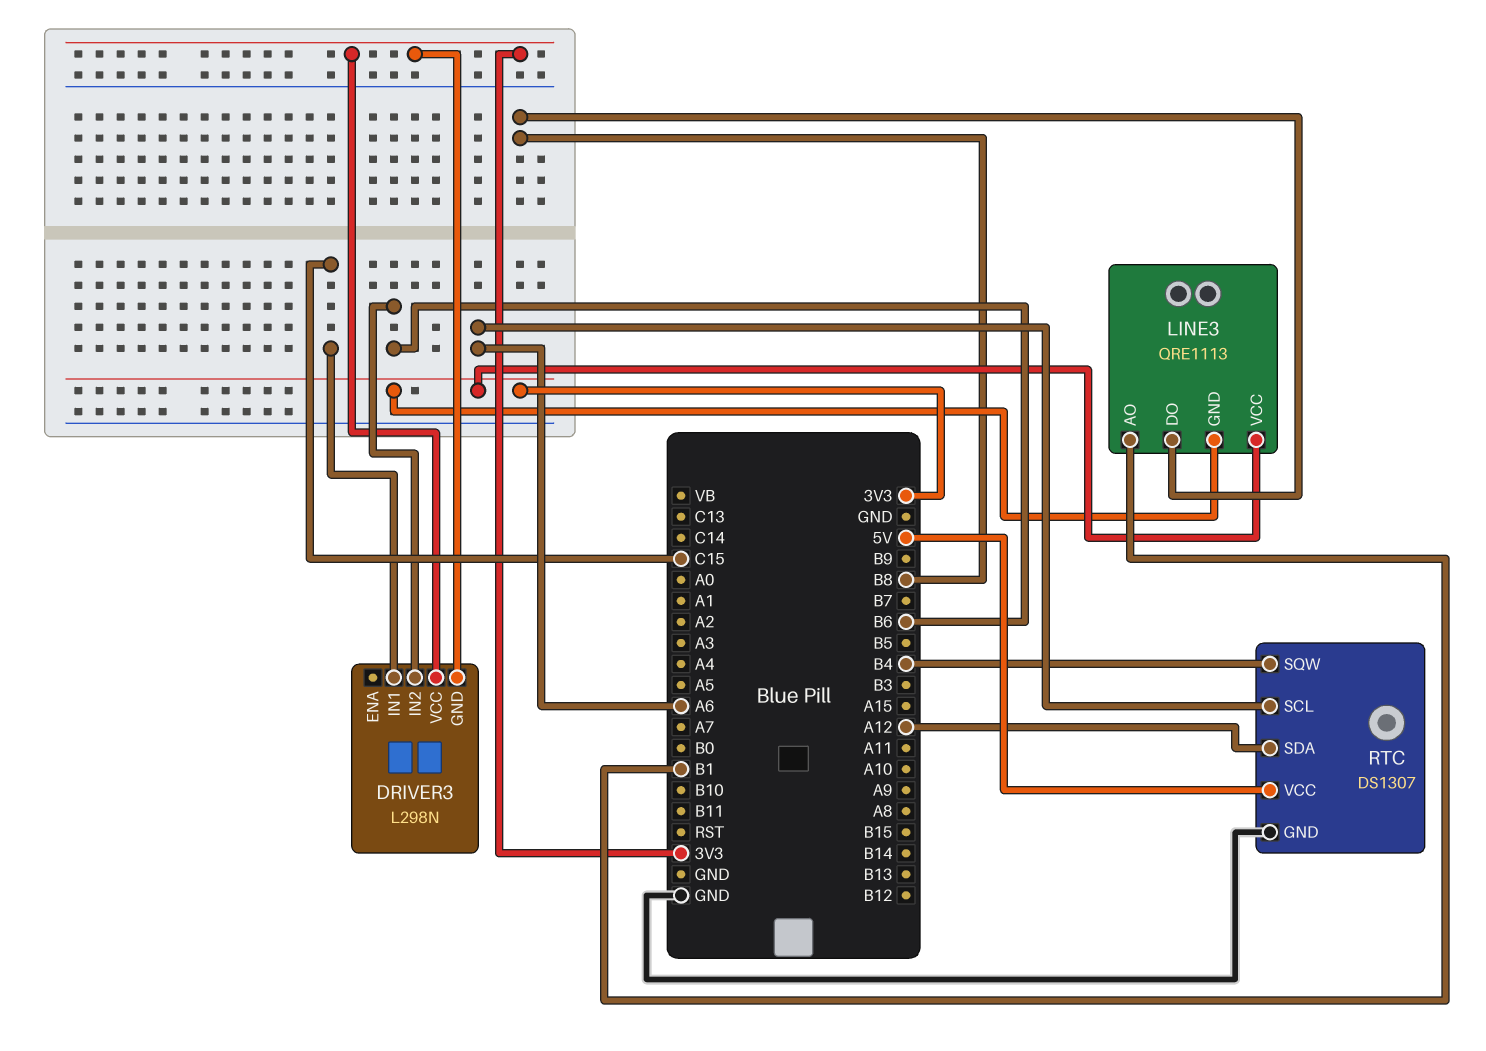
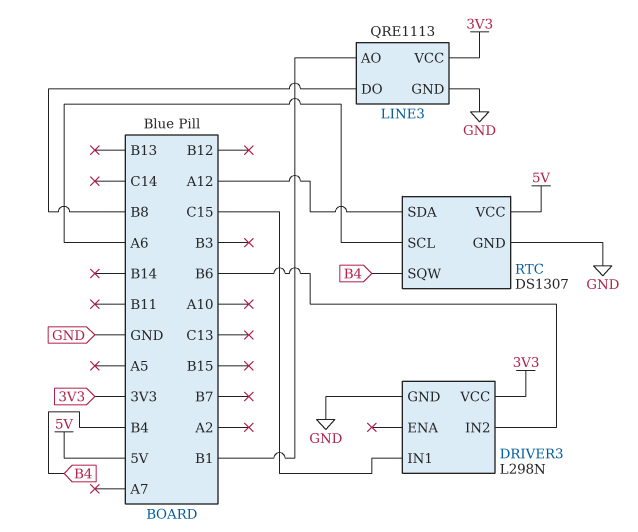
DRIVER3 pin GND: 3V3 -> GND
LINE3 pin GND: 3V3 -> GND

